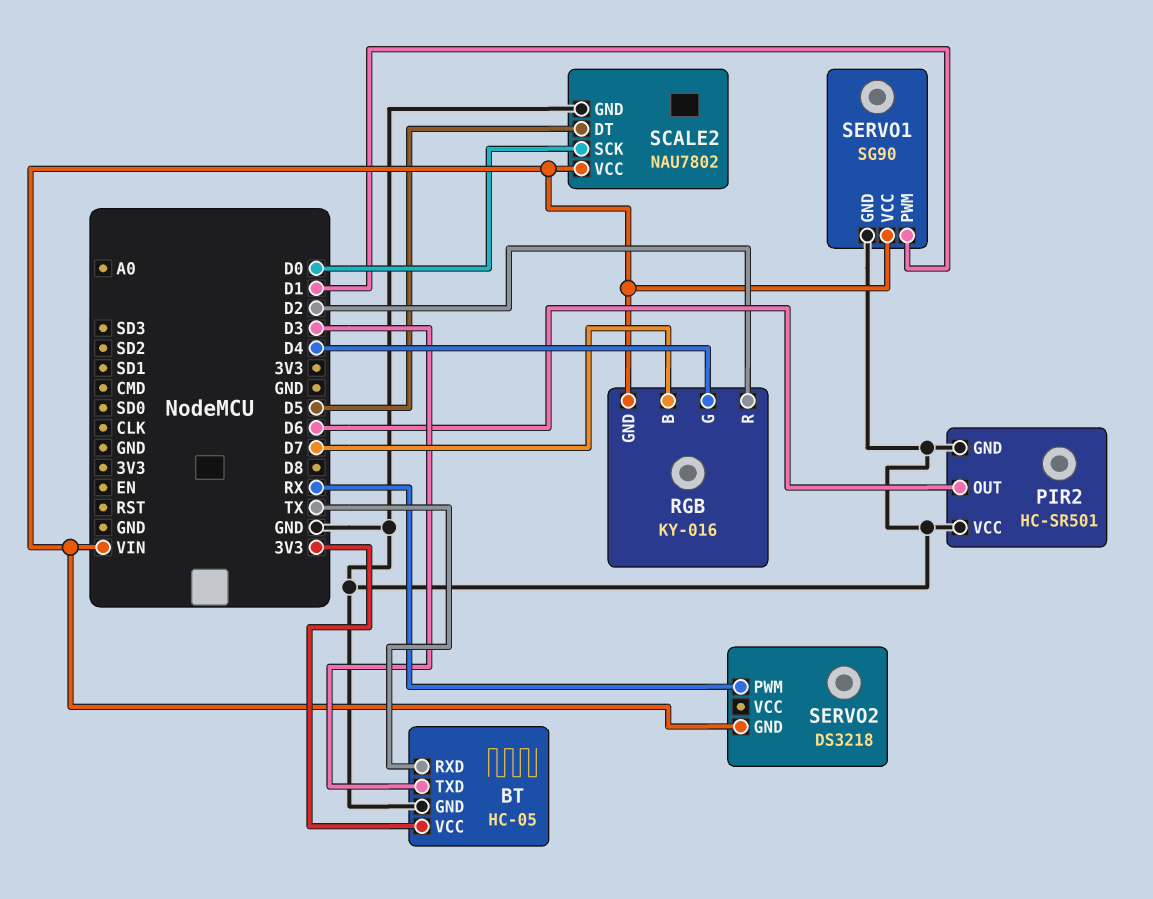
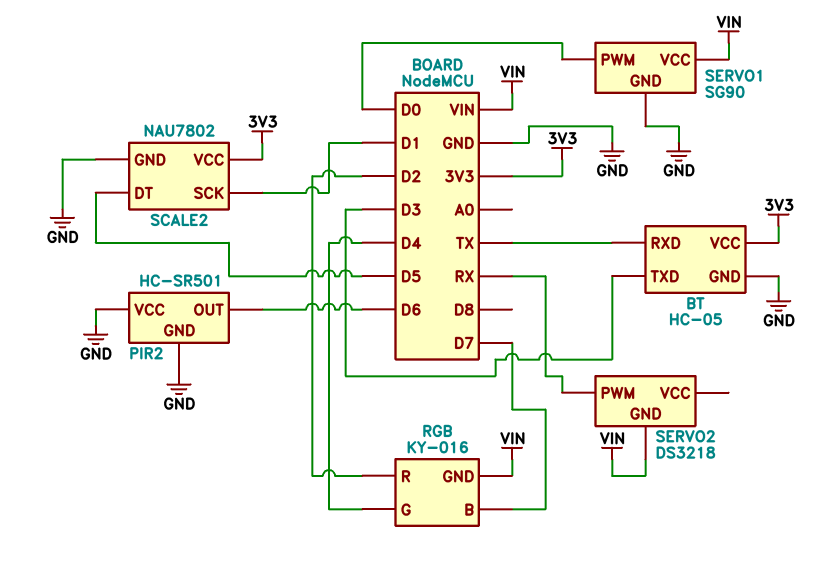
SCALE2 pin SCK: D0 -> D1
SCALE2 pin VCC: VIN -> 3V3
SERVO1 pin PWM: D1 -> D0

